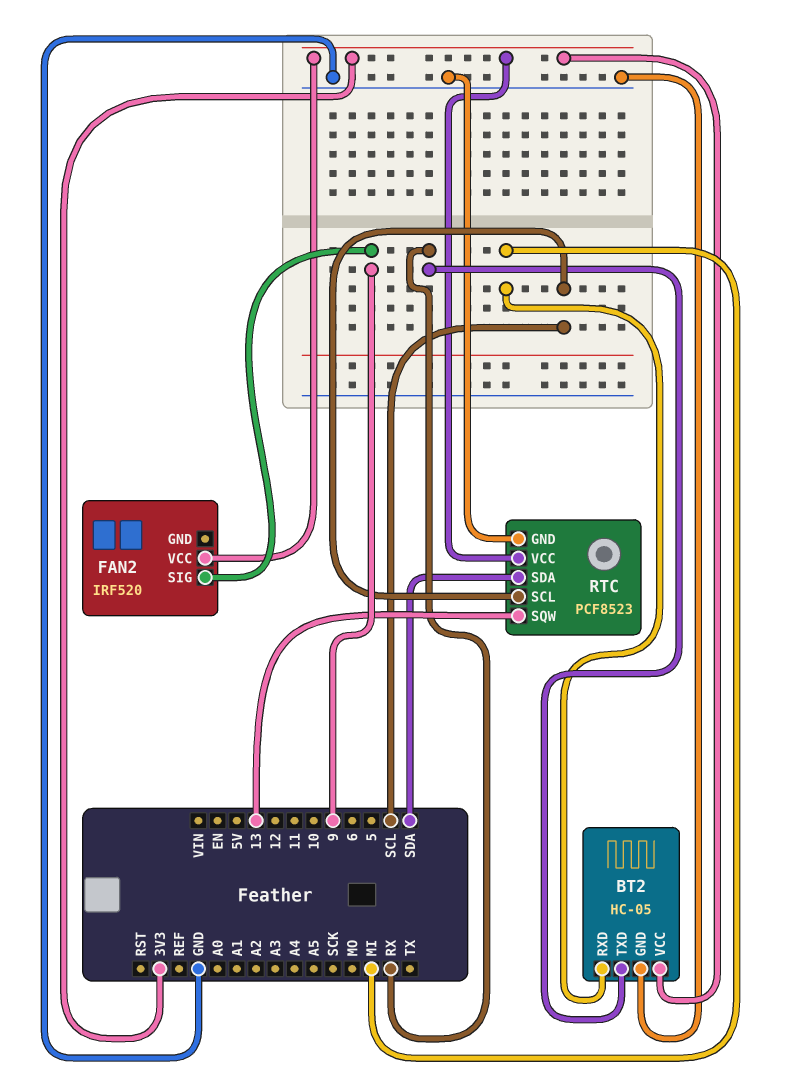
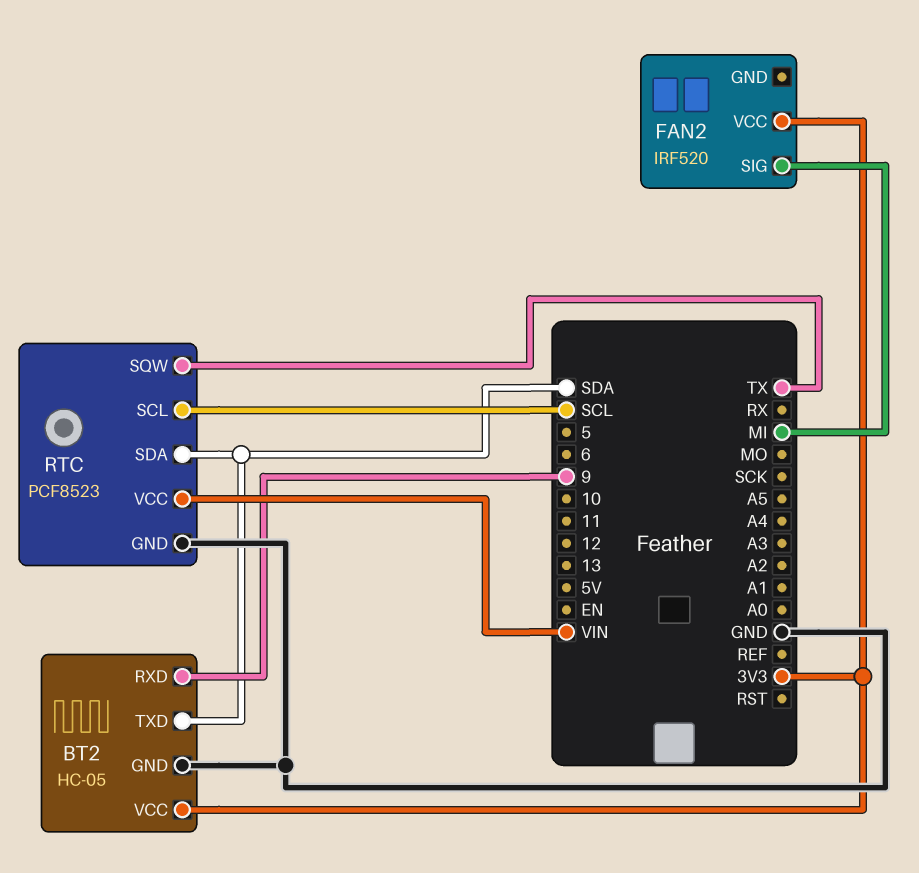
BT2 pin RXD: MI -> 9
BT2 pin TXD: RX -> SDA
FAN2 pin SIG: 9 -> MI
RTC pin SQW: 13 -> TX
RTC pin VCC: 3V3 -> VIN

